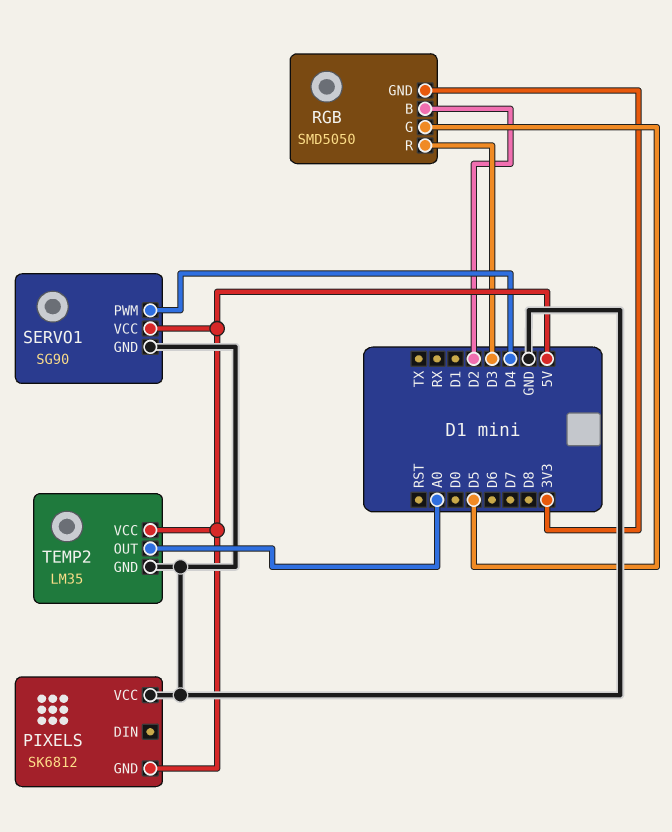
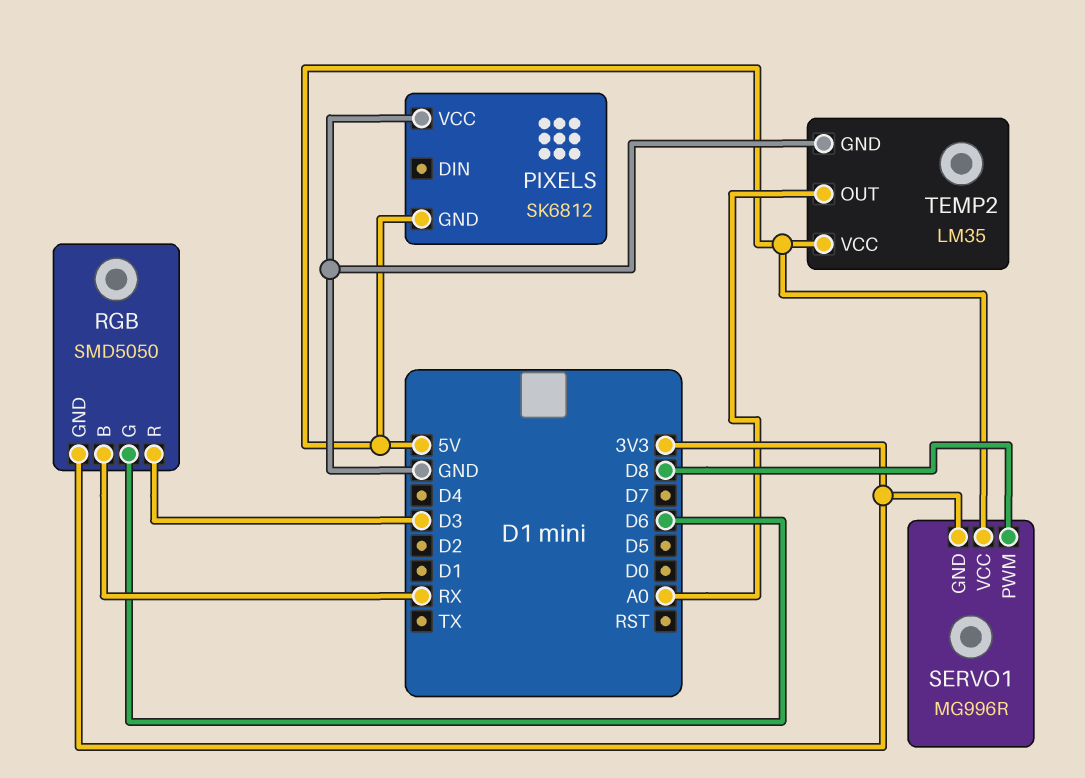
RGB pin B: D2 -> RX
RGB pin G: D5 -> D6
SERVO1: SG90 -> MG996R
SERVO1 pin GND: GND -> 3V3
SERVO1 pin PWM: D4 -> D8

